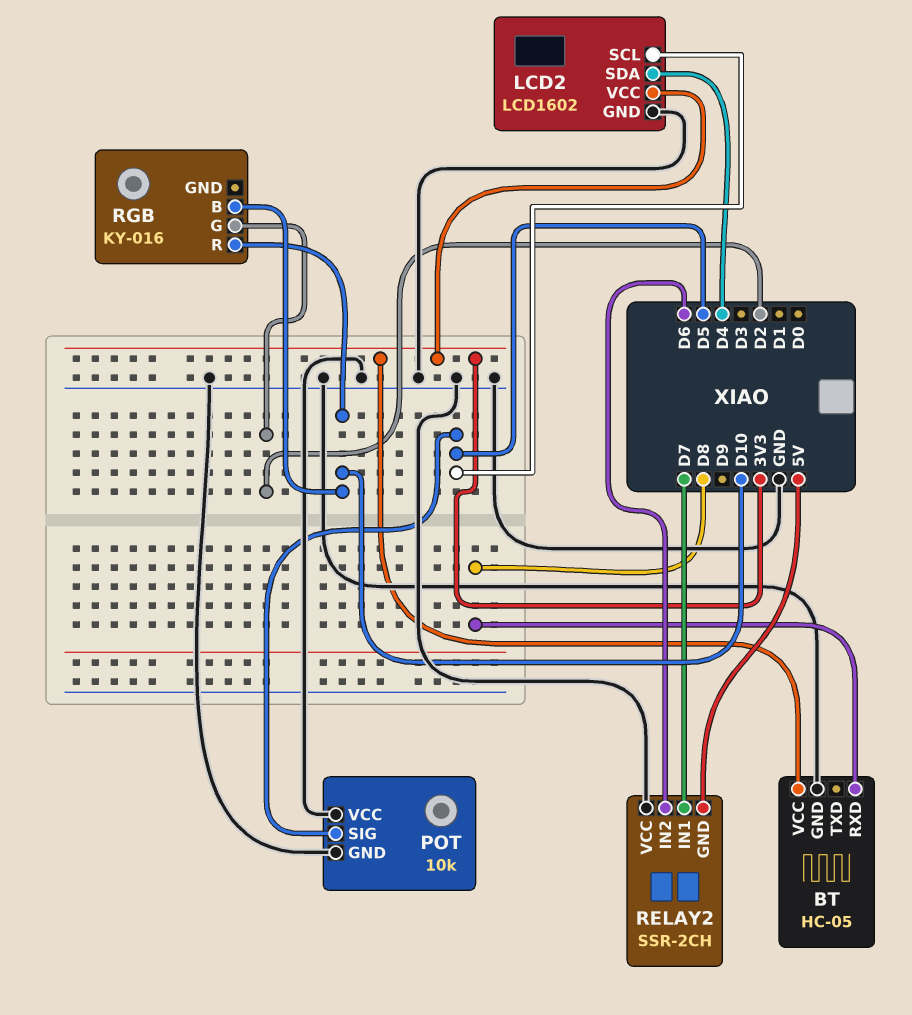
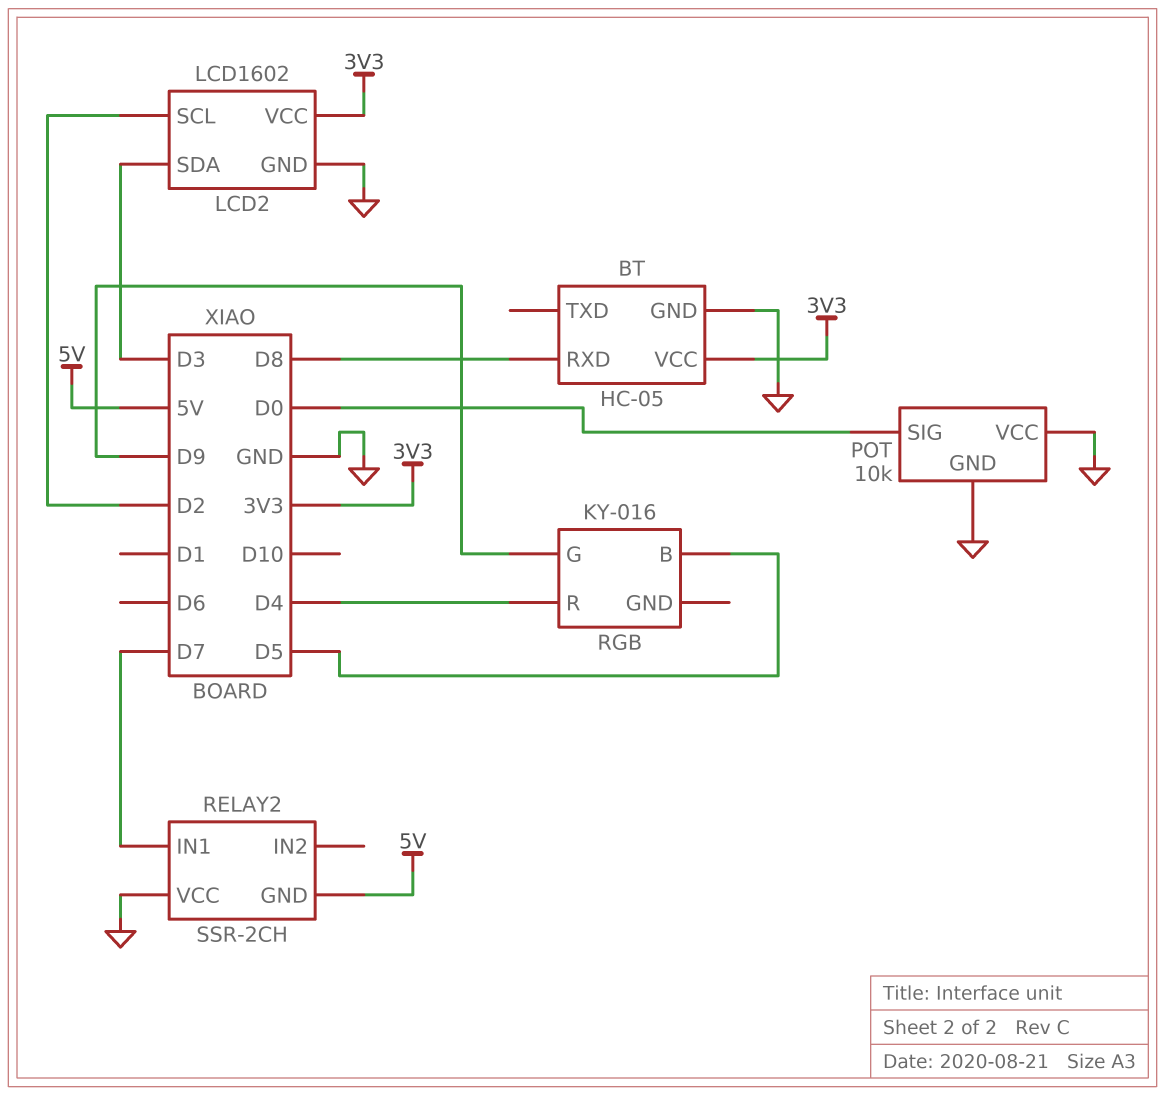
LCD2 pin SCL: D5 -> D2
LCD2 pin SDA: D4 -> D3
POT pin SIG: D5 -> D0
RELAY2 pin IN2: D6 -> none
RGB pin B: D10 -> D5
RGB pin G: D2 -> D9
RGB pin R: D10 -> D4

